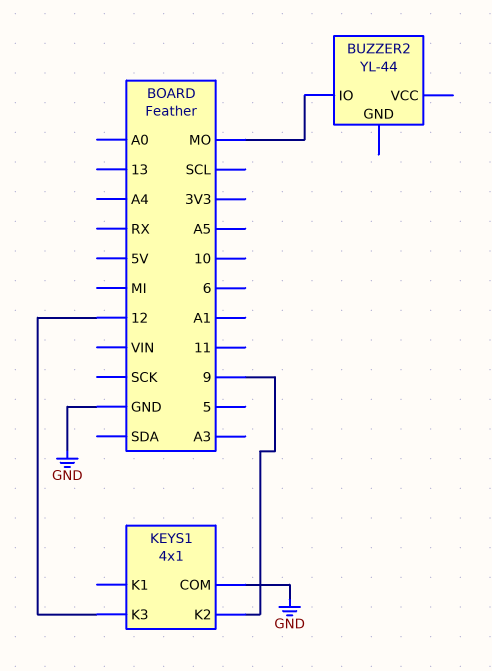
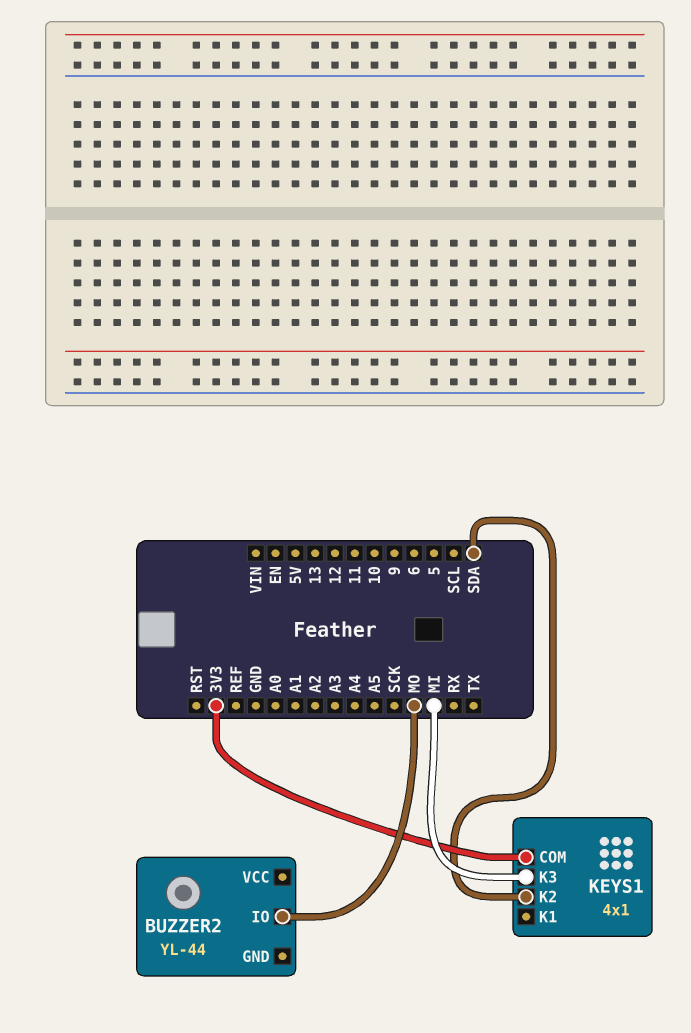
KEYS1 pin COM: GND -> 3V3
KEYS1 pin K2: 9 -> SDA
KEYS1 pin K3: 12 -> MI

